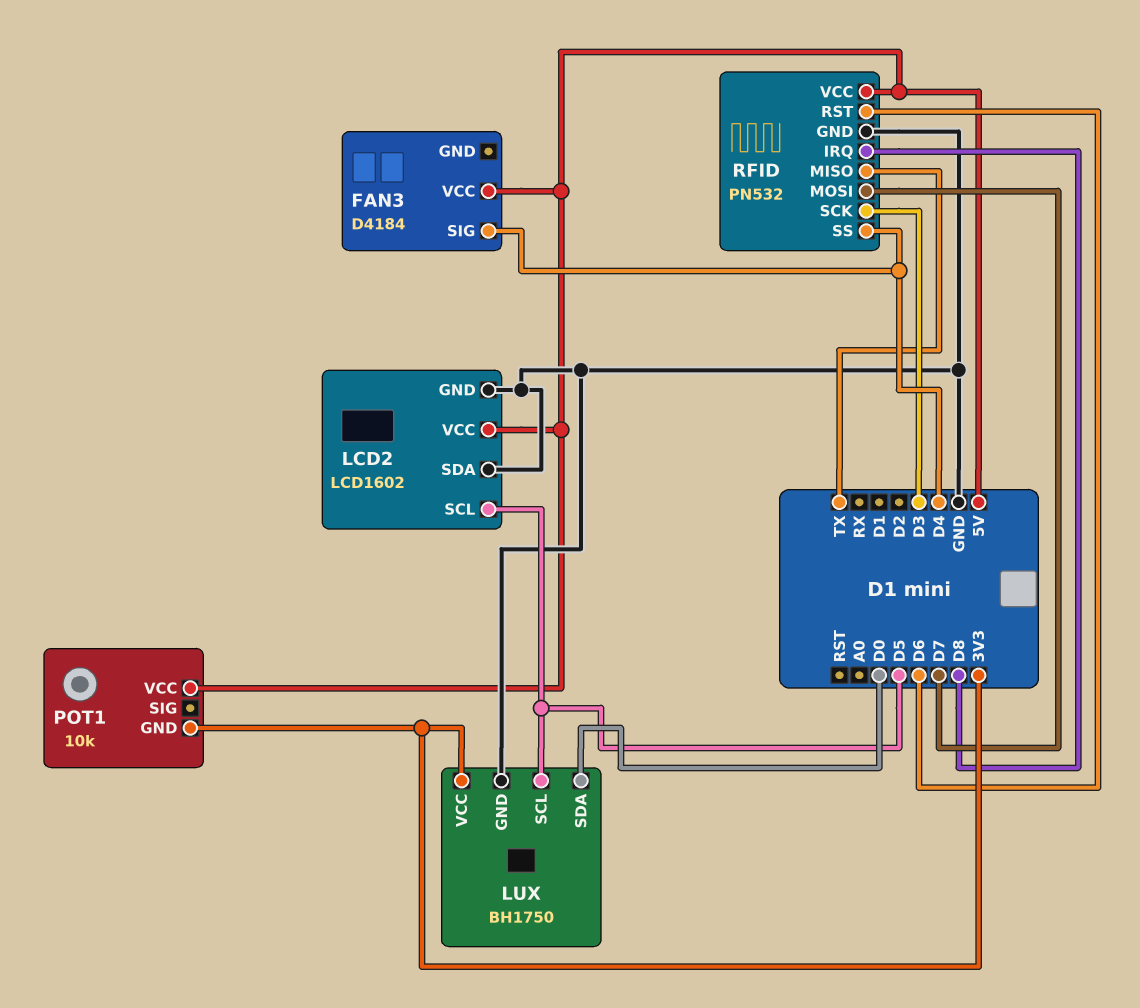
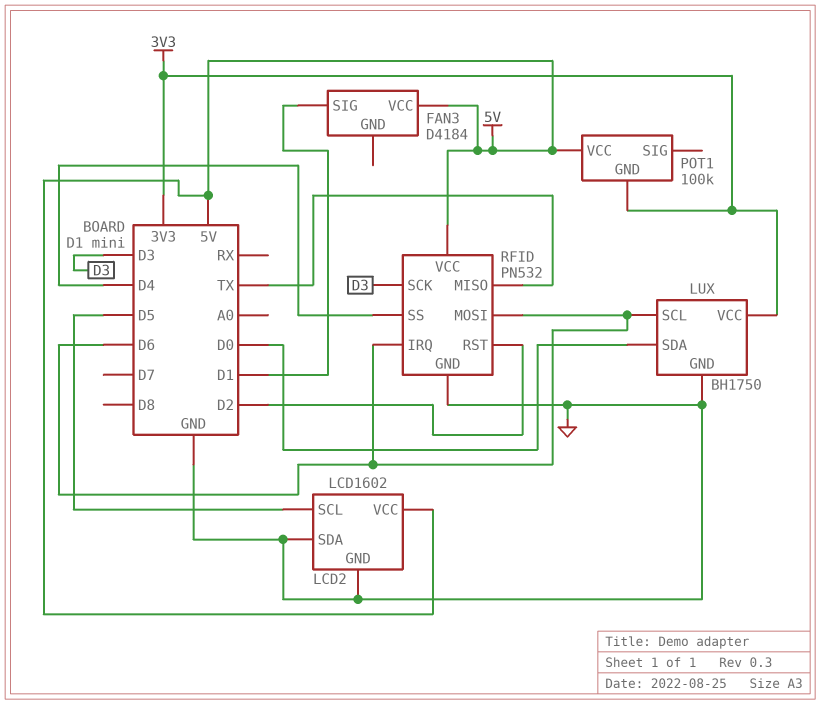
FAN3 pin SIG: D4 -> D1
LUX pin SCL: D5 -> D6
POT1: 10k -> 100k
RFID pin IRQ: D8 -> D6
RFID pin MOSI: D7 -> D6
RFID pin RST: D6 -> D2

